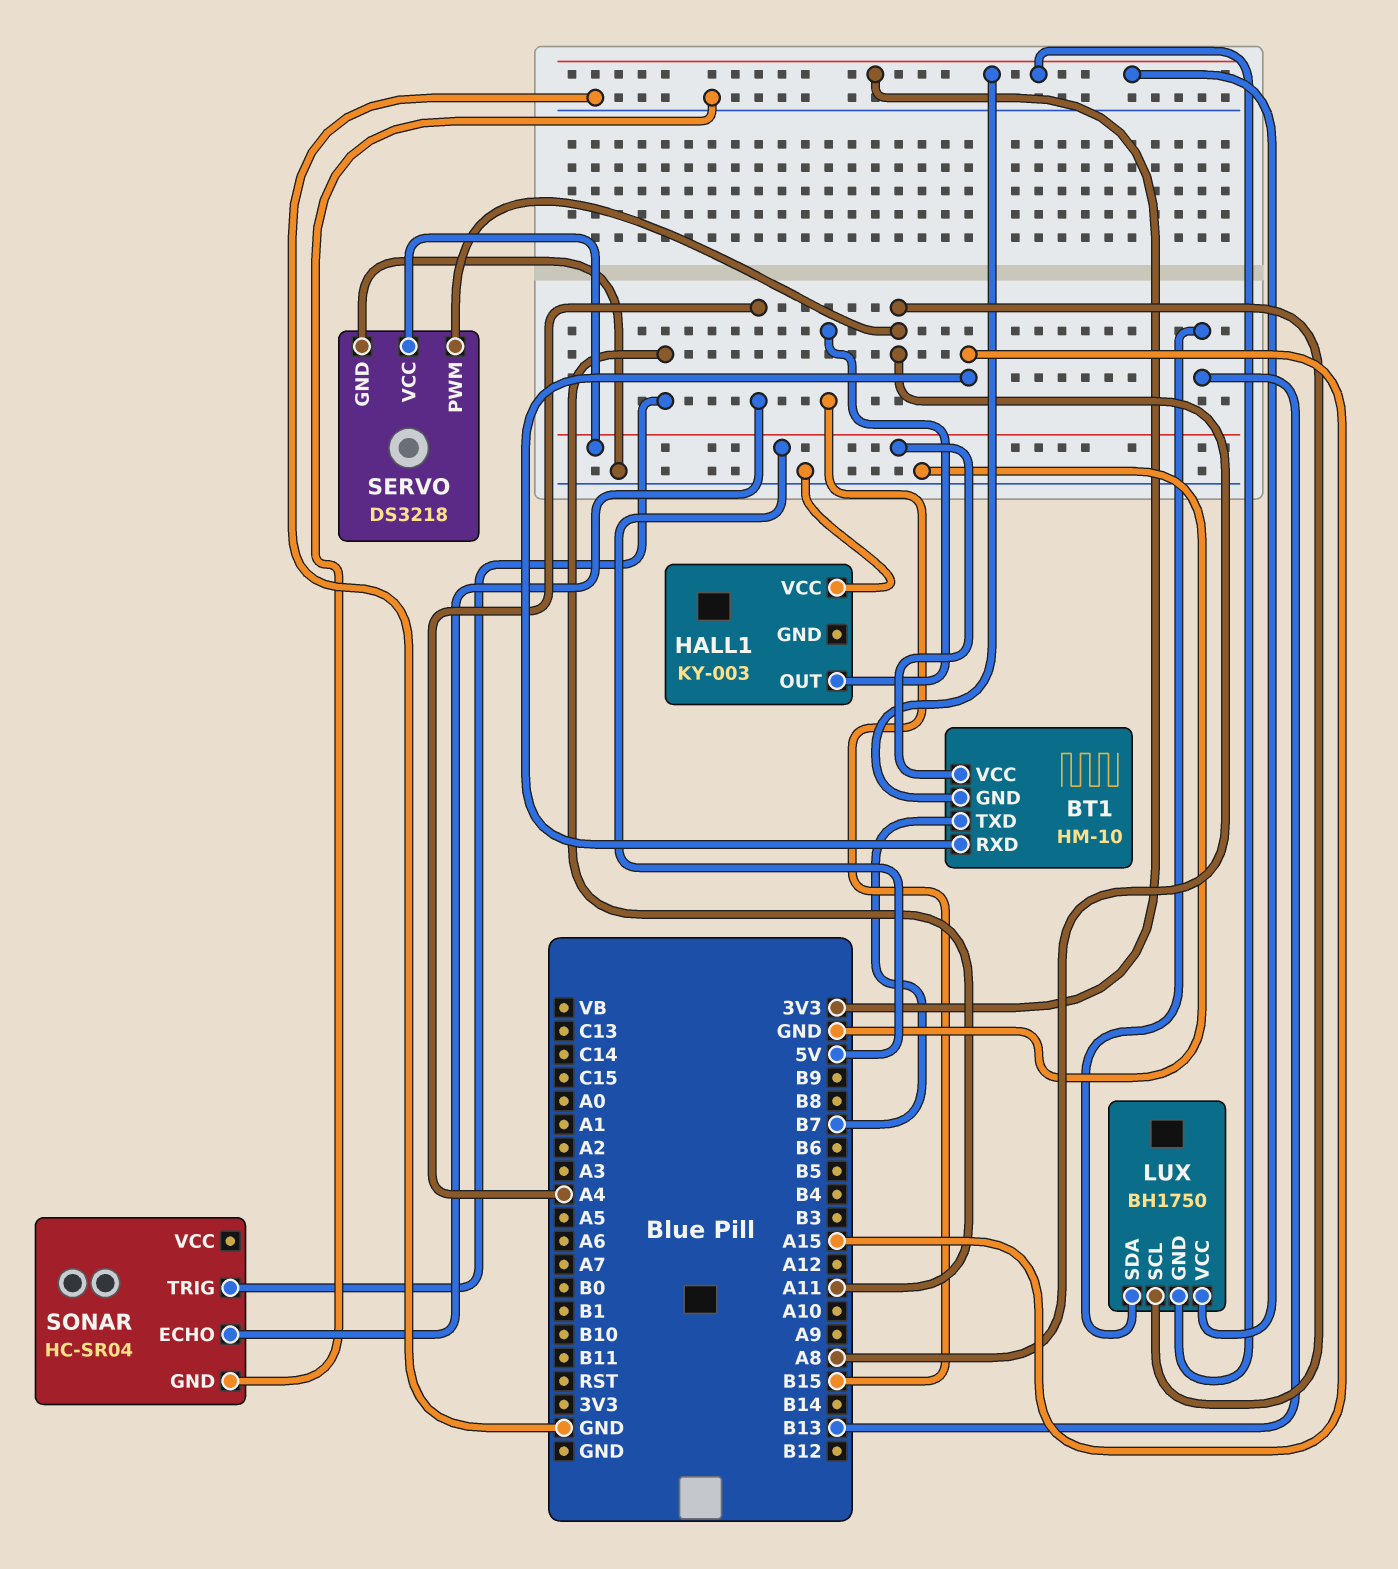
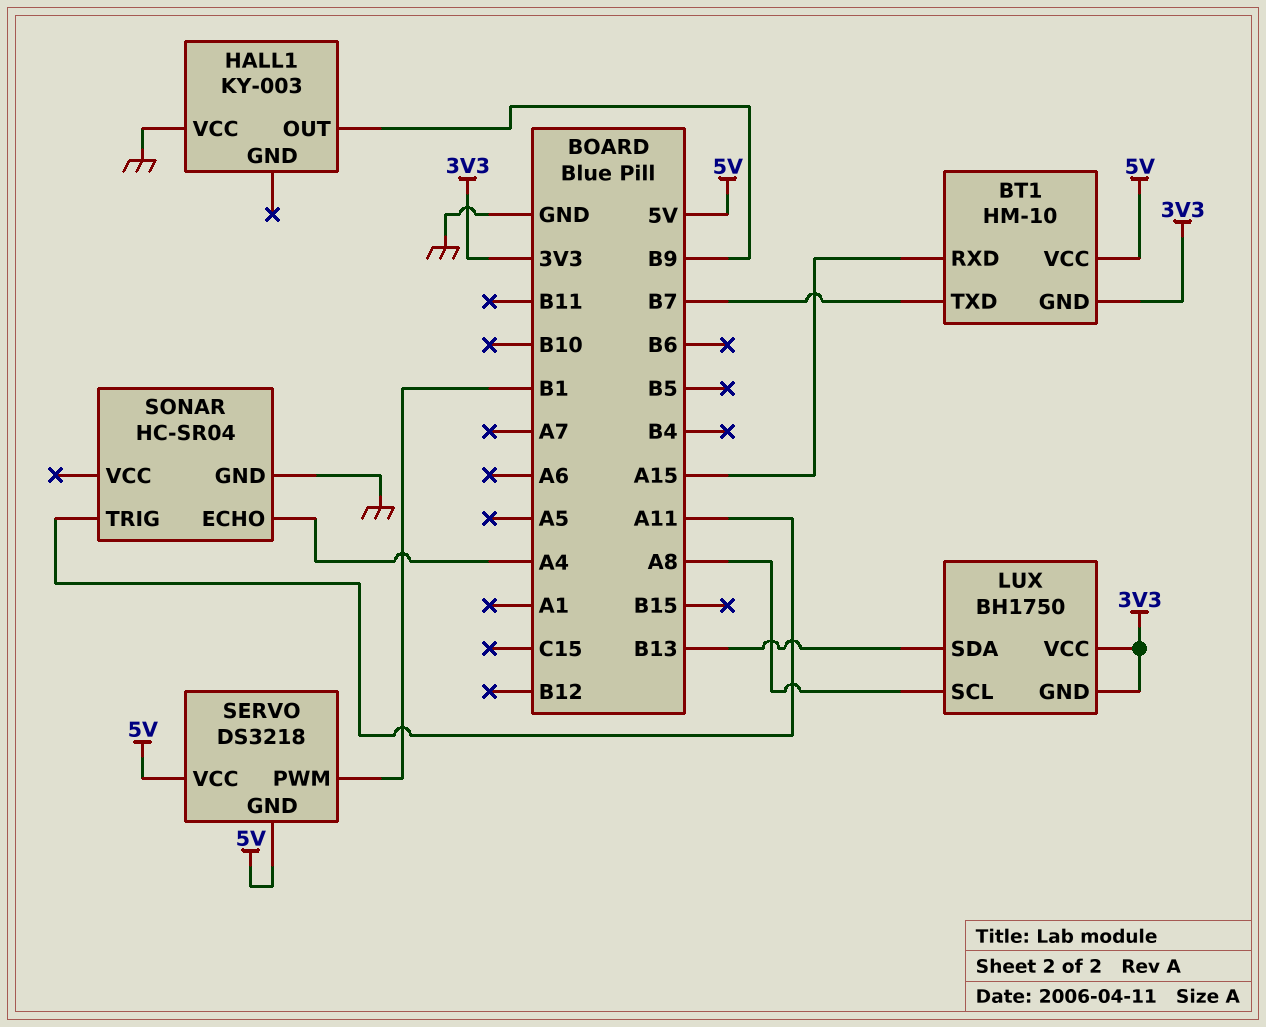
HALL1 pin OUT: B15 -> B9
SERVO pin GND: GND -> 5V
SERVO pin PWM: A8 -> B1

